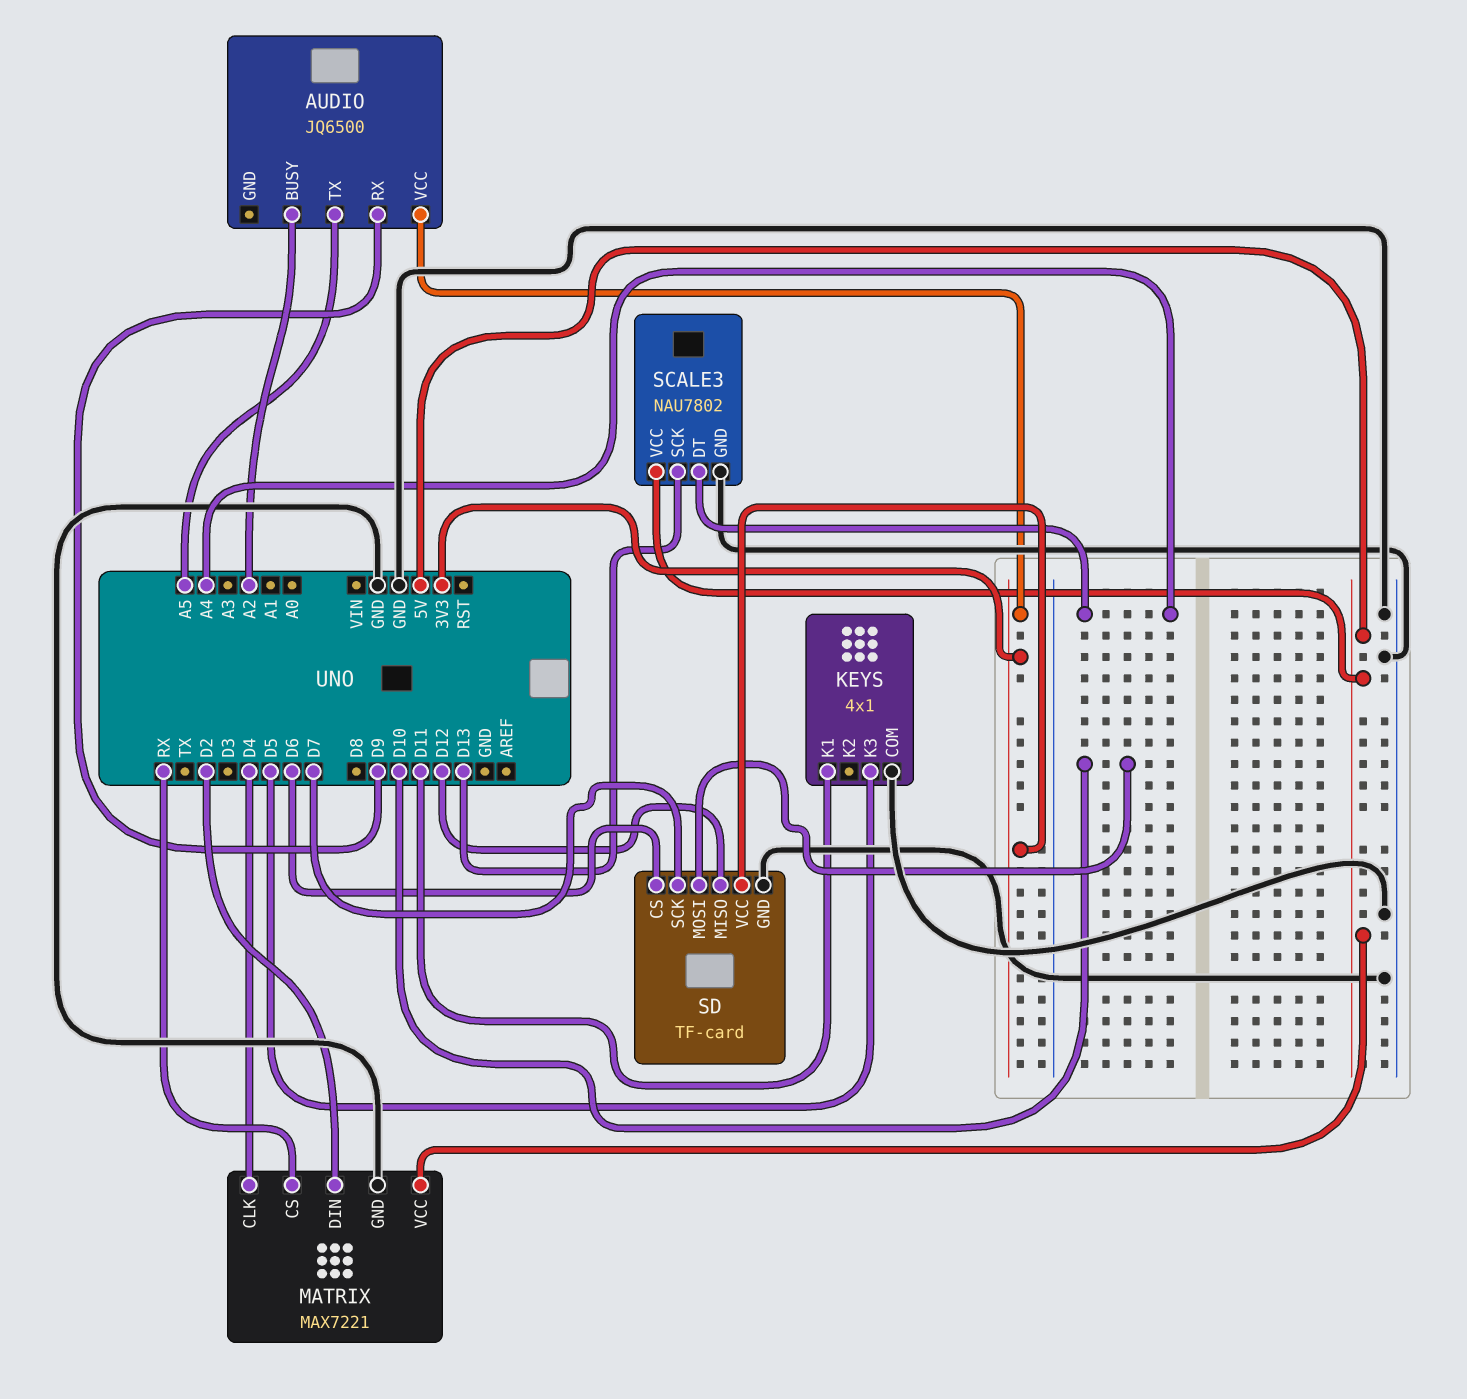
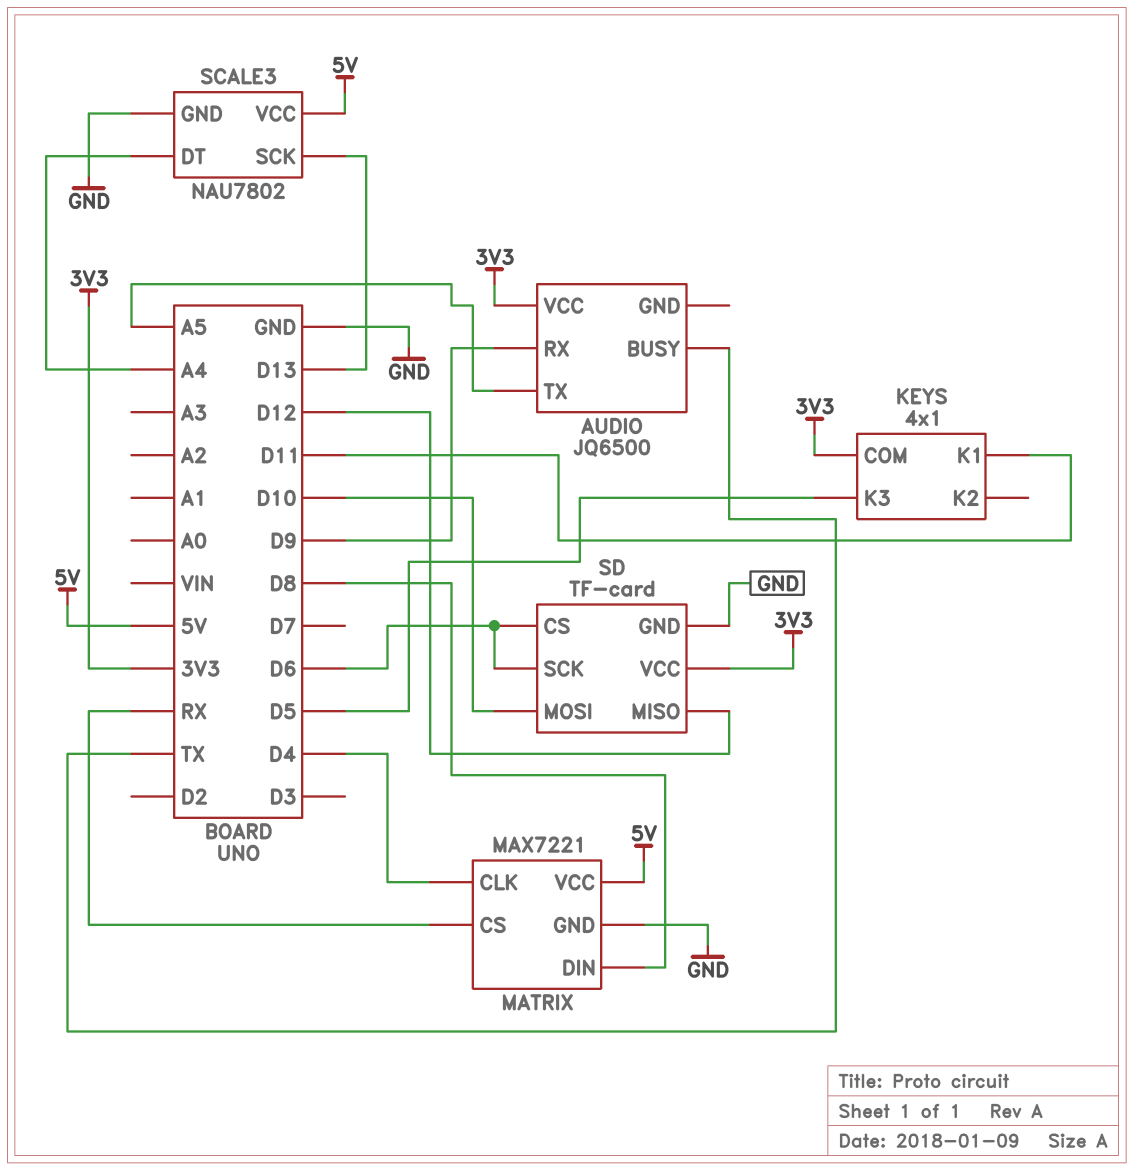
AUDIO pin BUSY: A2 -> TX
KEYS pin COM: GND -> 3V3
MATRIX pin DIN: D2 -> D8
SD pin SCK: D7 -> D6

